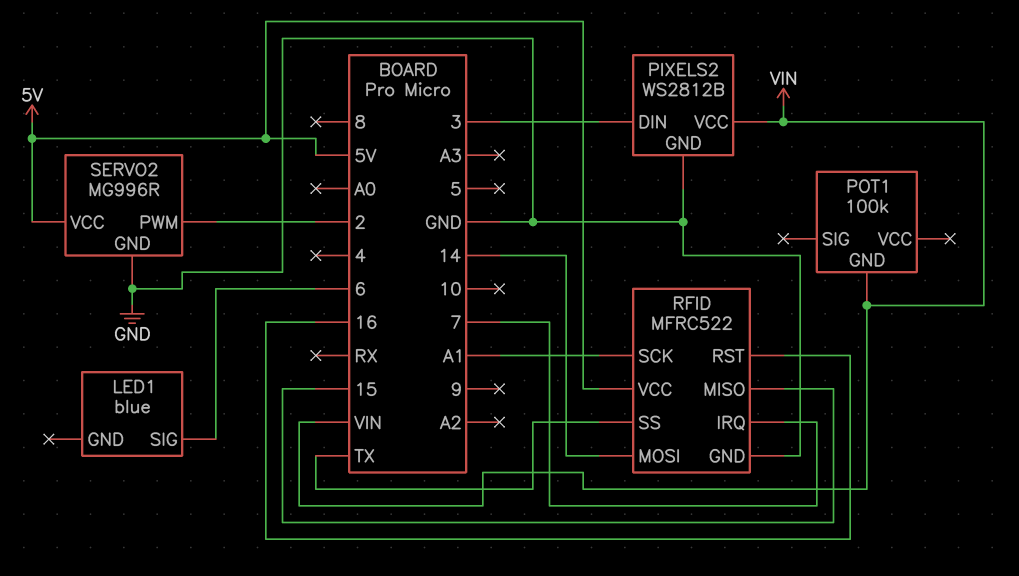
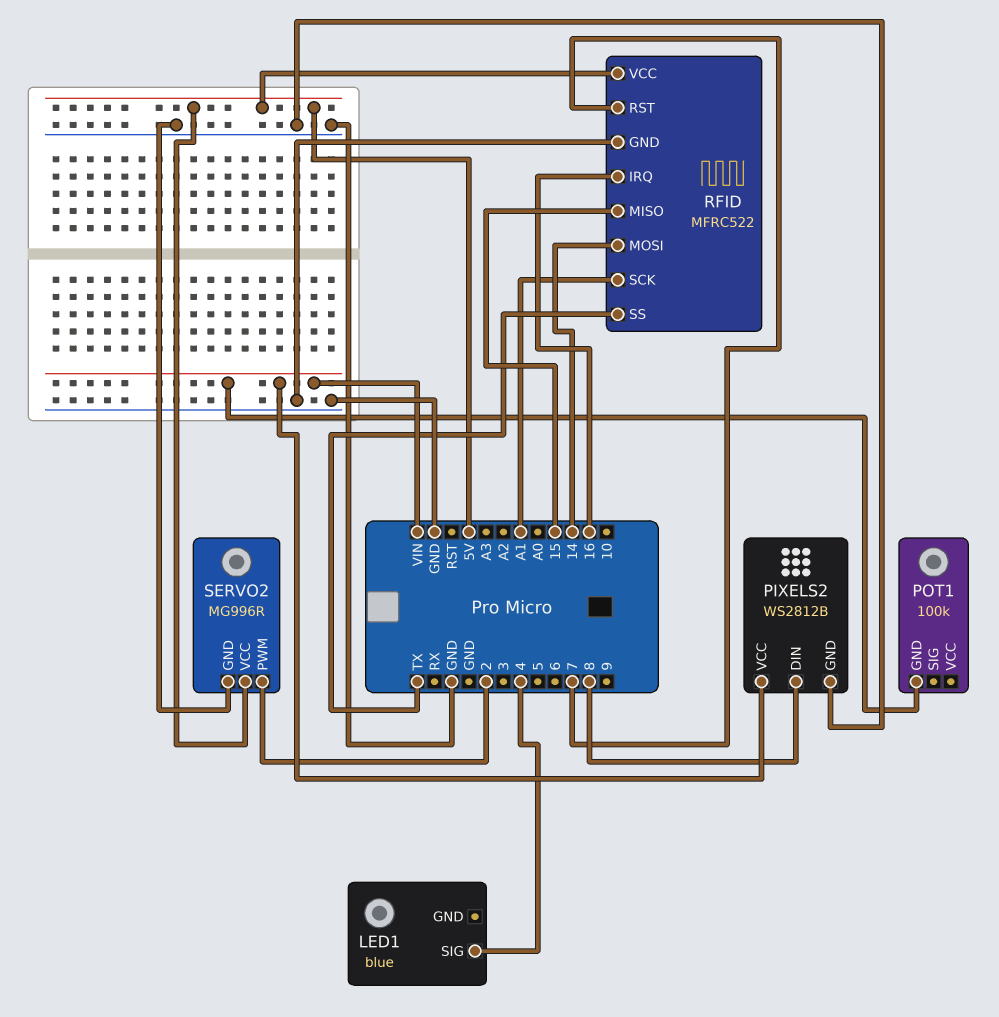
LED1 pin SIG: 6 -> 4
PIXELS2 pin DIN: 3 -> 8
RFID pin IRQ: 7 -> 16
RFID pin RST: 16 -> 7

